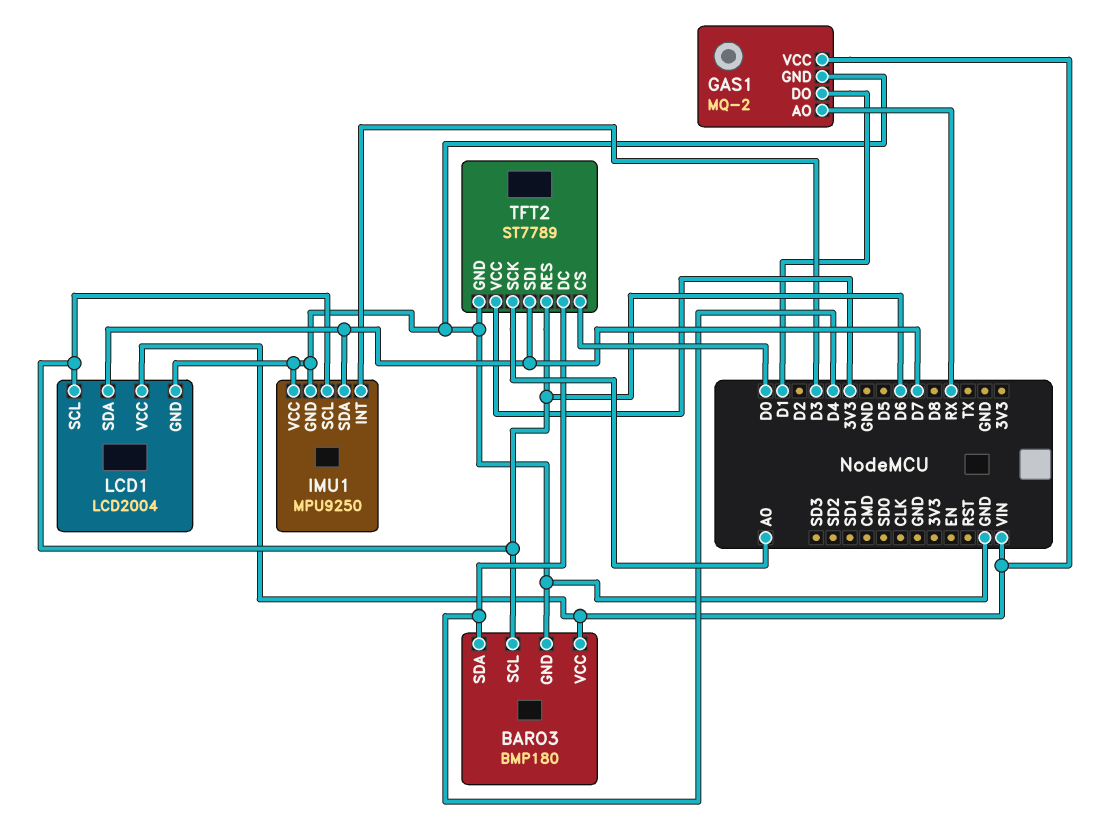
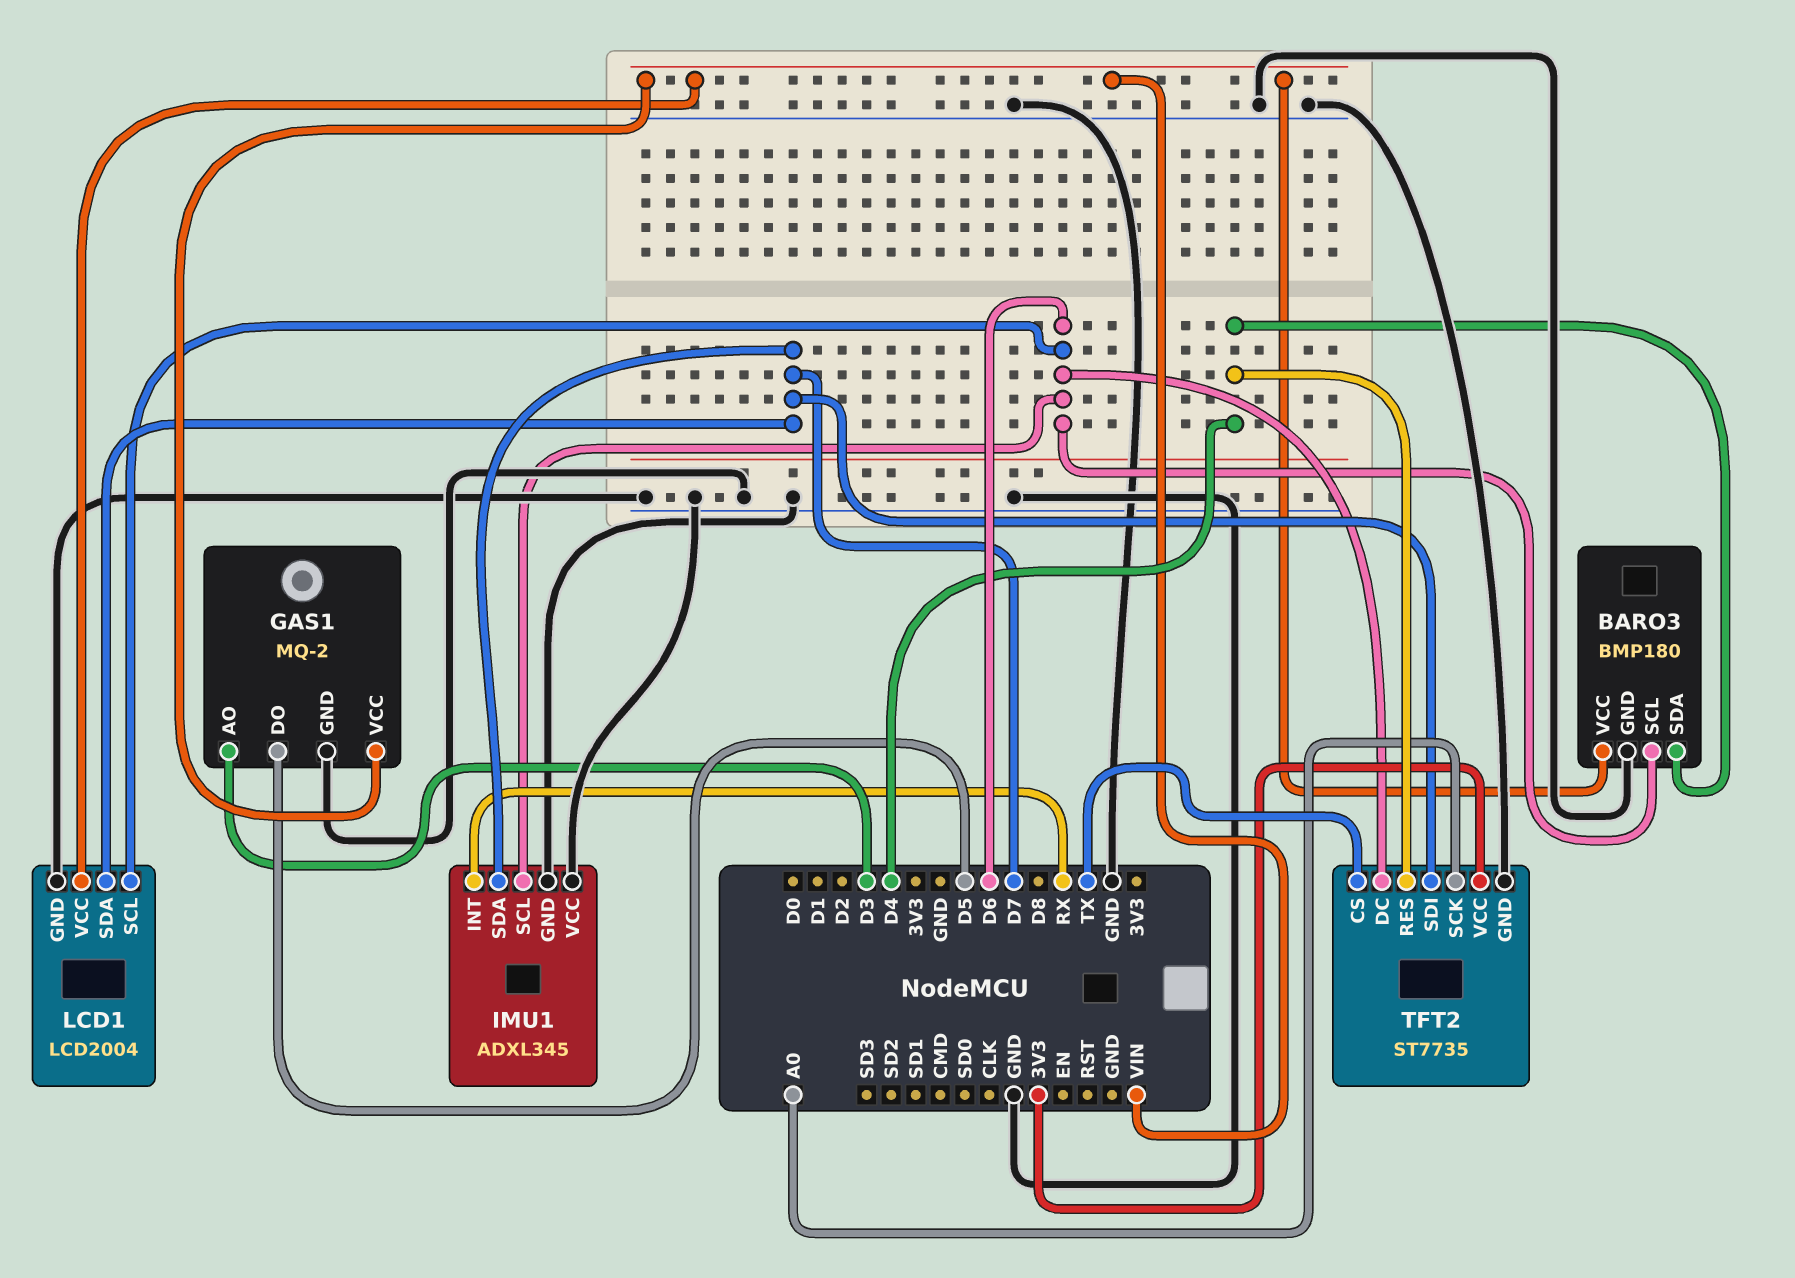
GAS1 pin AO: RX -> D3
GAS1 pin DO: D1 -> D5
IMU1: MPU9250 -> ADXL345
IMU1 pin INT: D3 -> RX
TFT2: ST7789 -> ST7735
TFT2 pin CS: D0 -> TX
TFT2 pin DC: D4 -> D6
TFT2 pin RES: D6 -> D4

